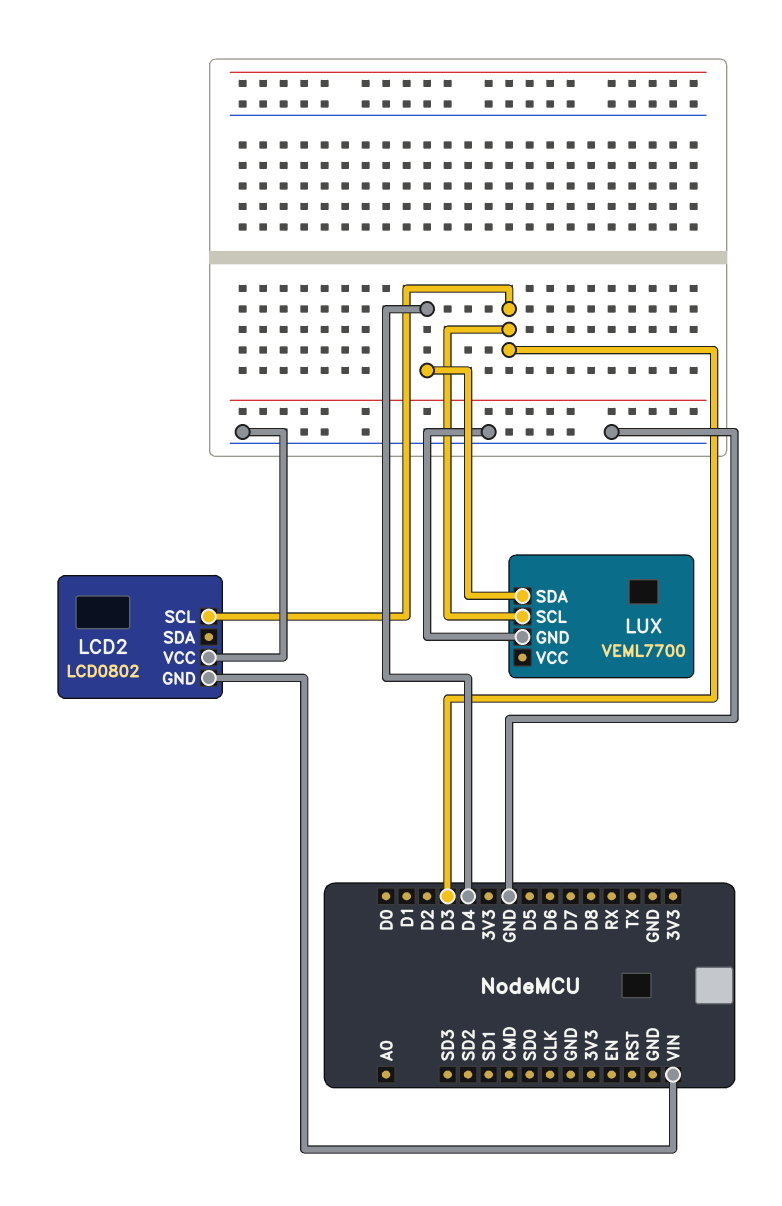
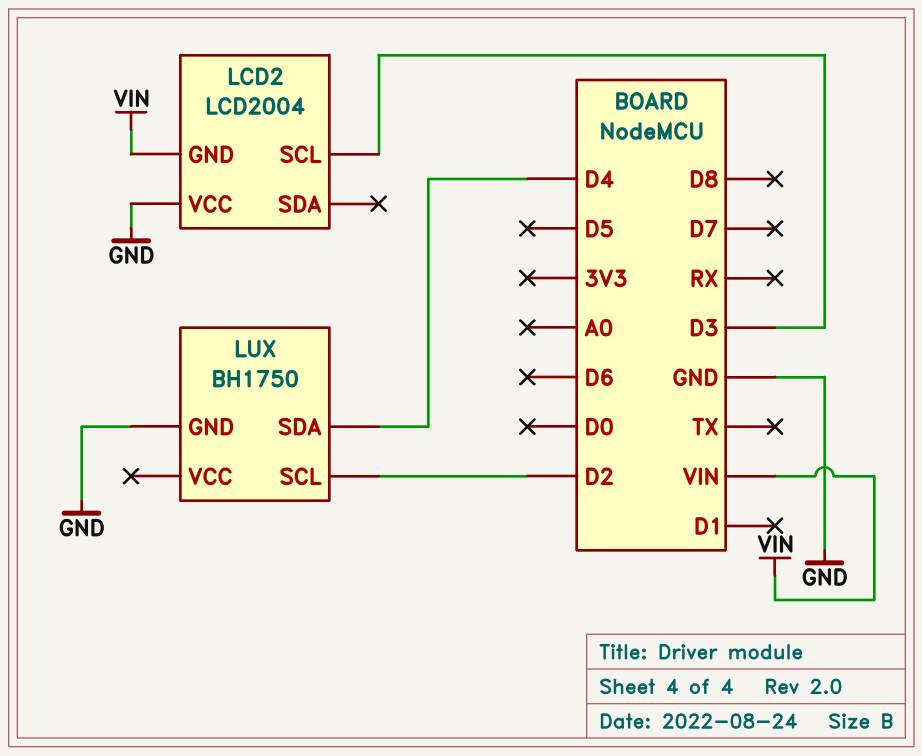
LCD2: LCD0802 -> LCD2004
LUX: VEML7700 -> BH1750
LUX pin SCL: D3 -> D2

